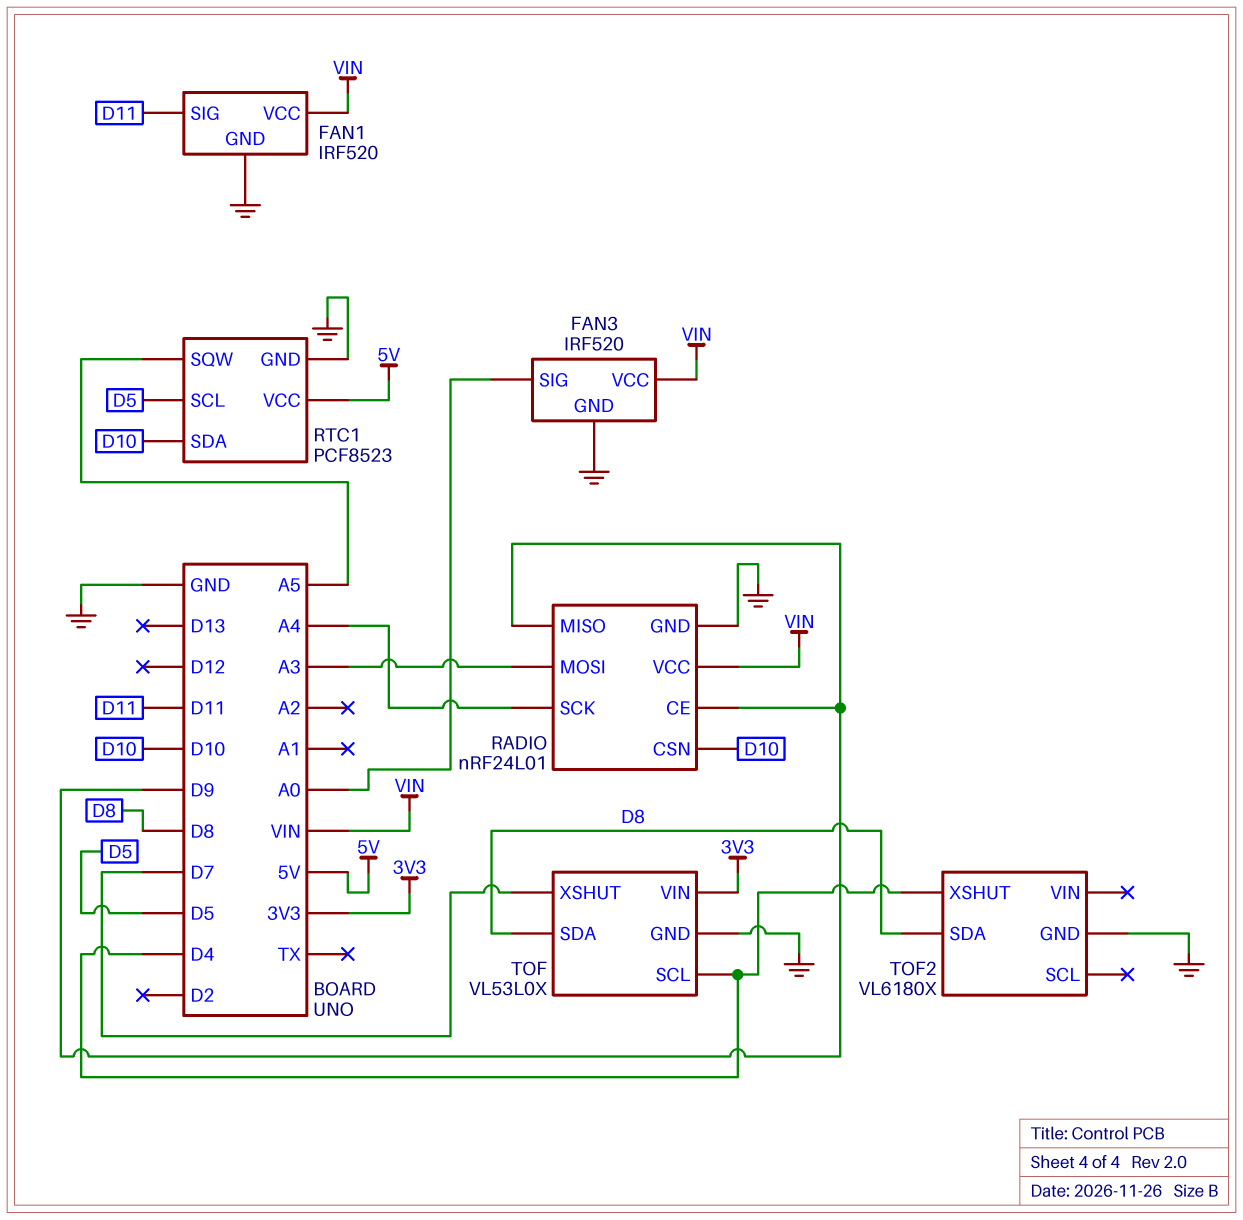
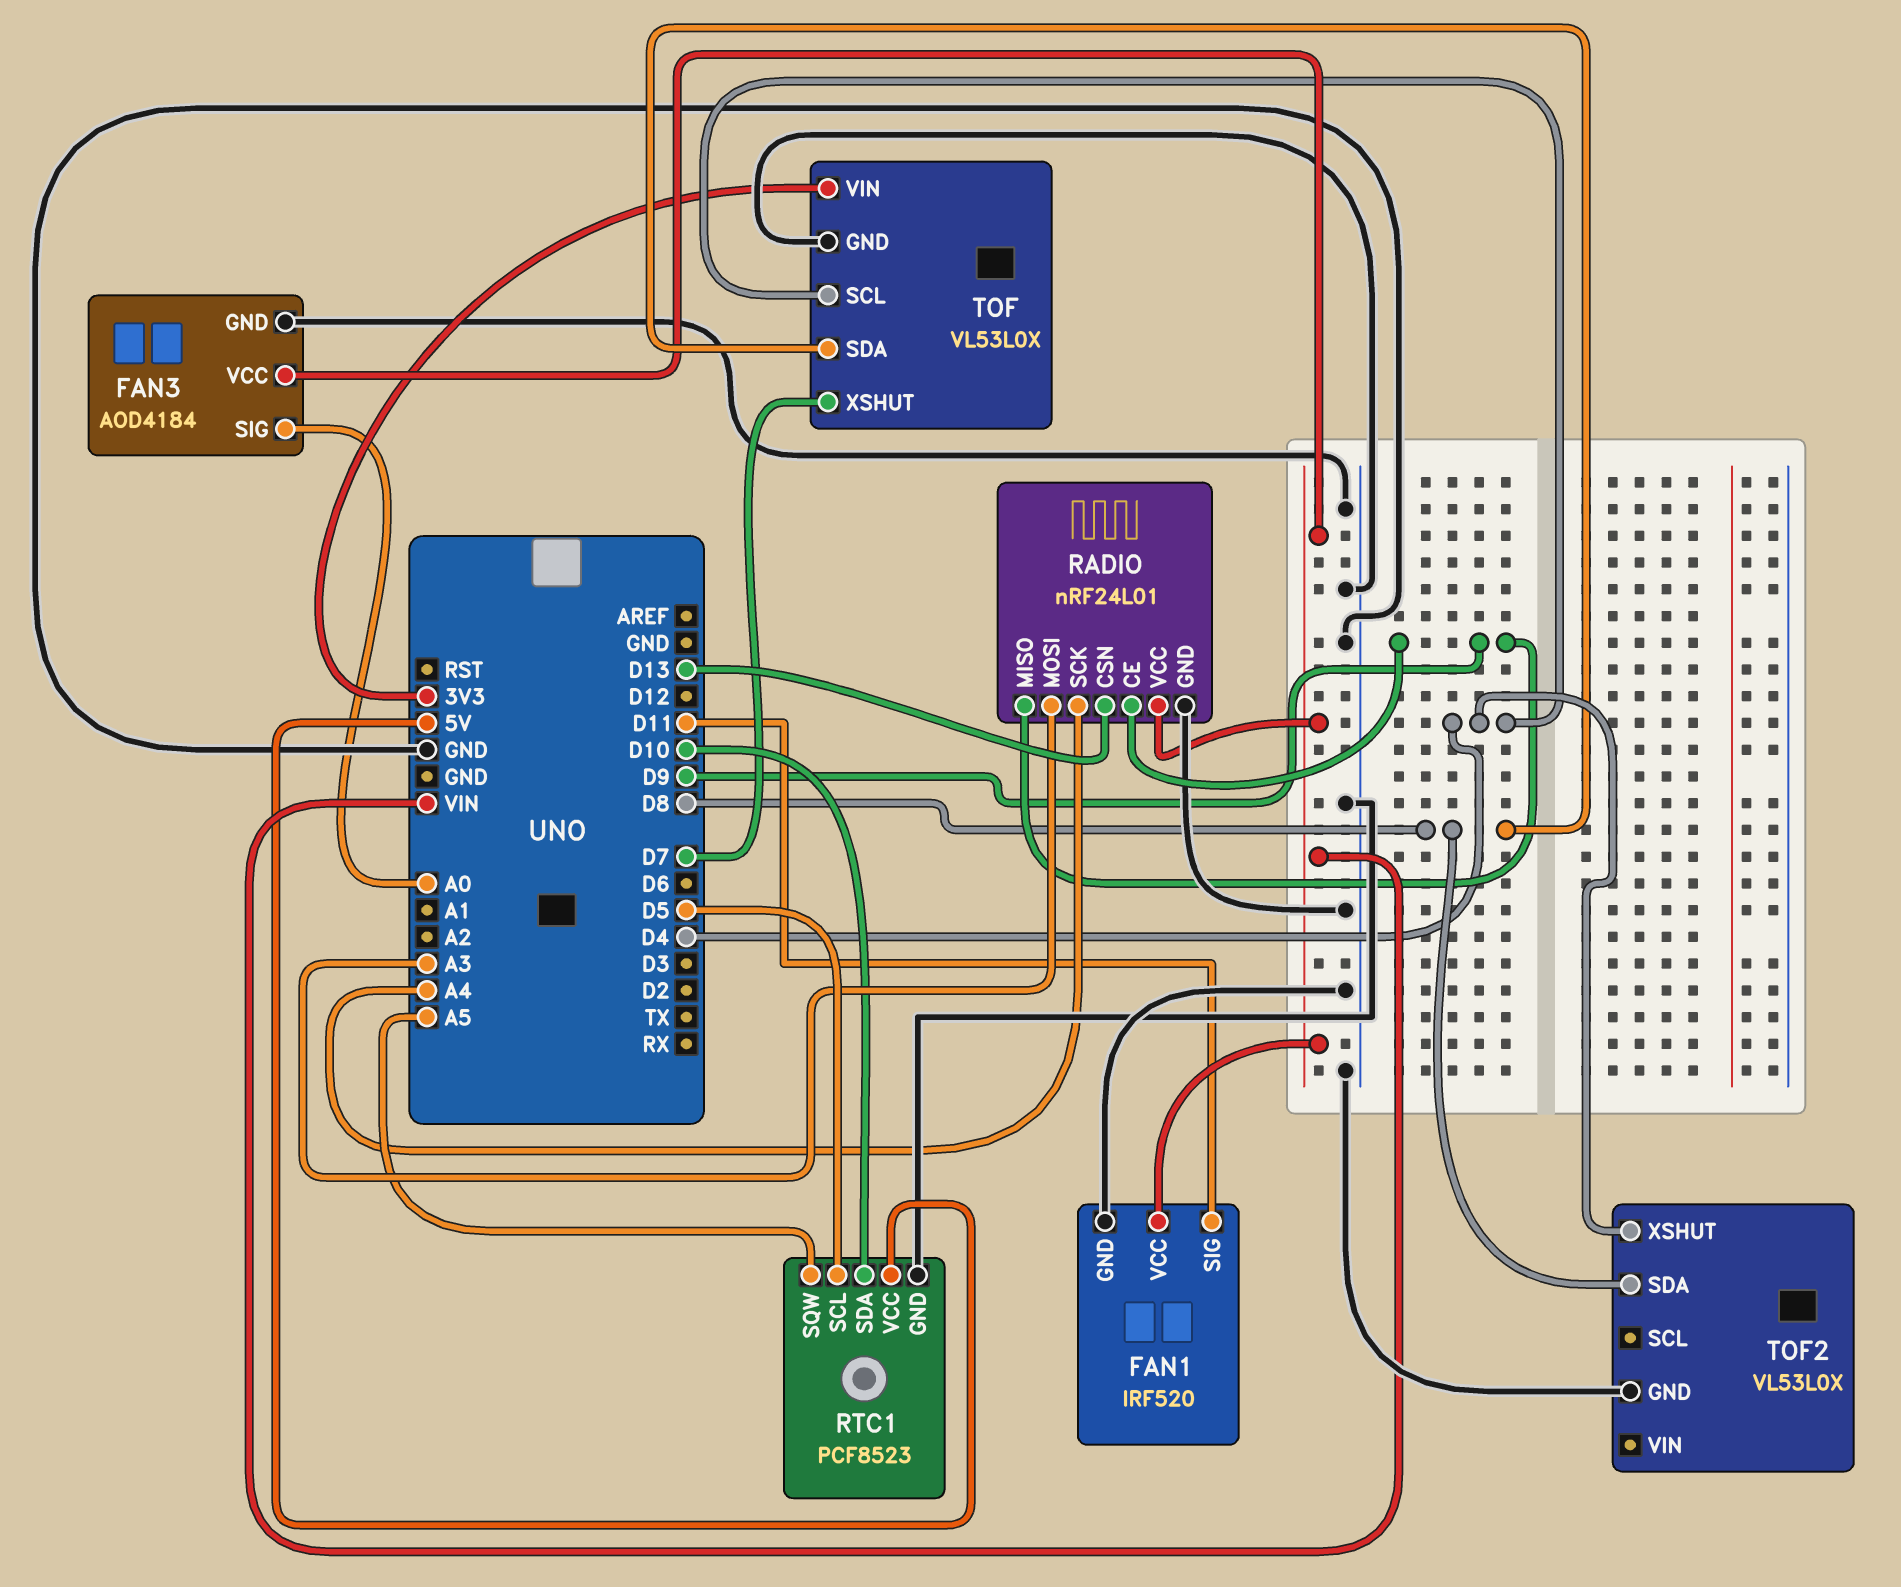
FAN3: IRF520 -> AOD4184
RADIO pin CSN: D10 -> D13
TOF2: VL6180X -> VL53L0X

